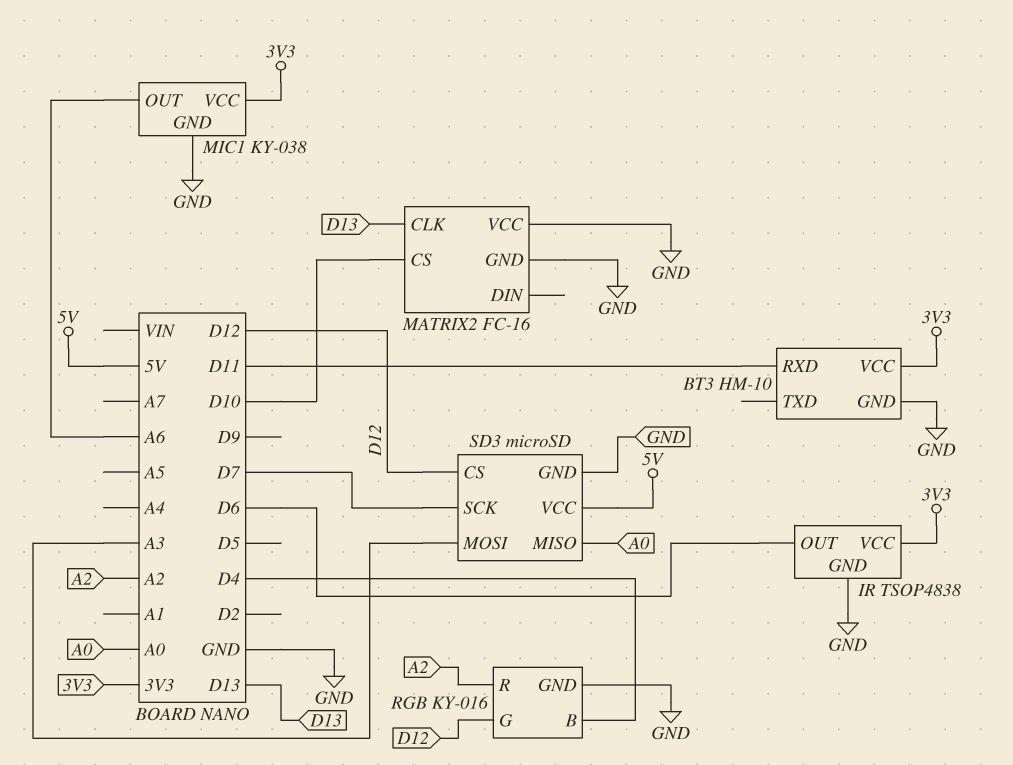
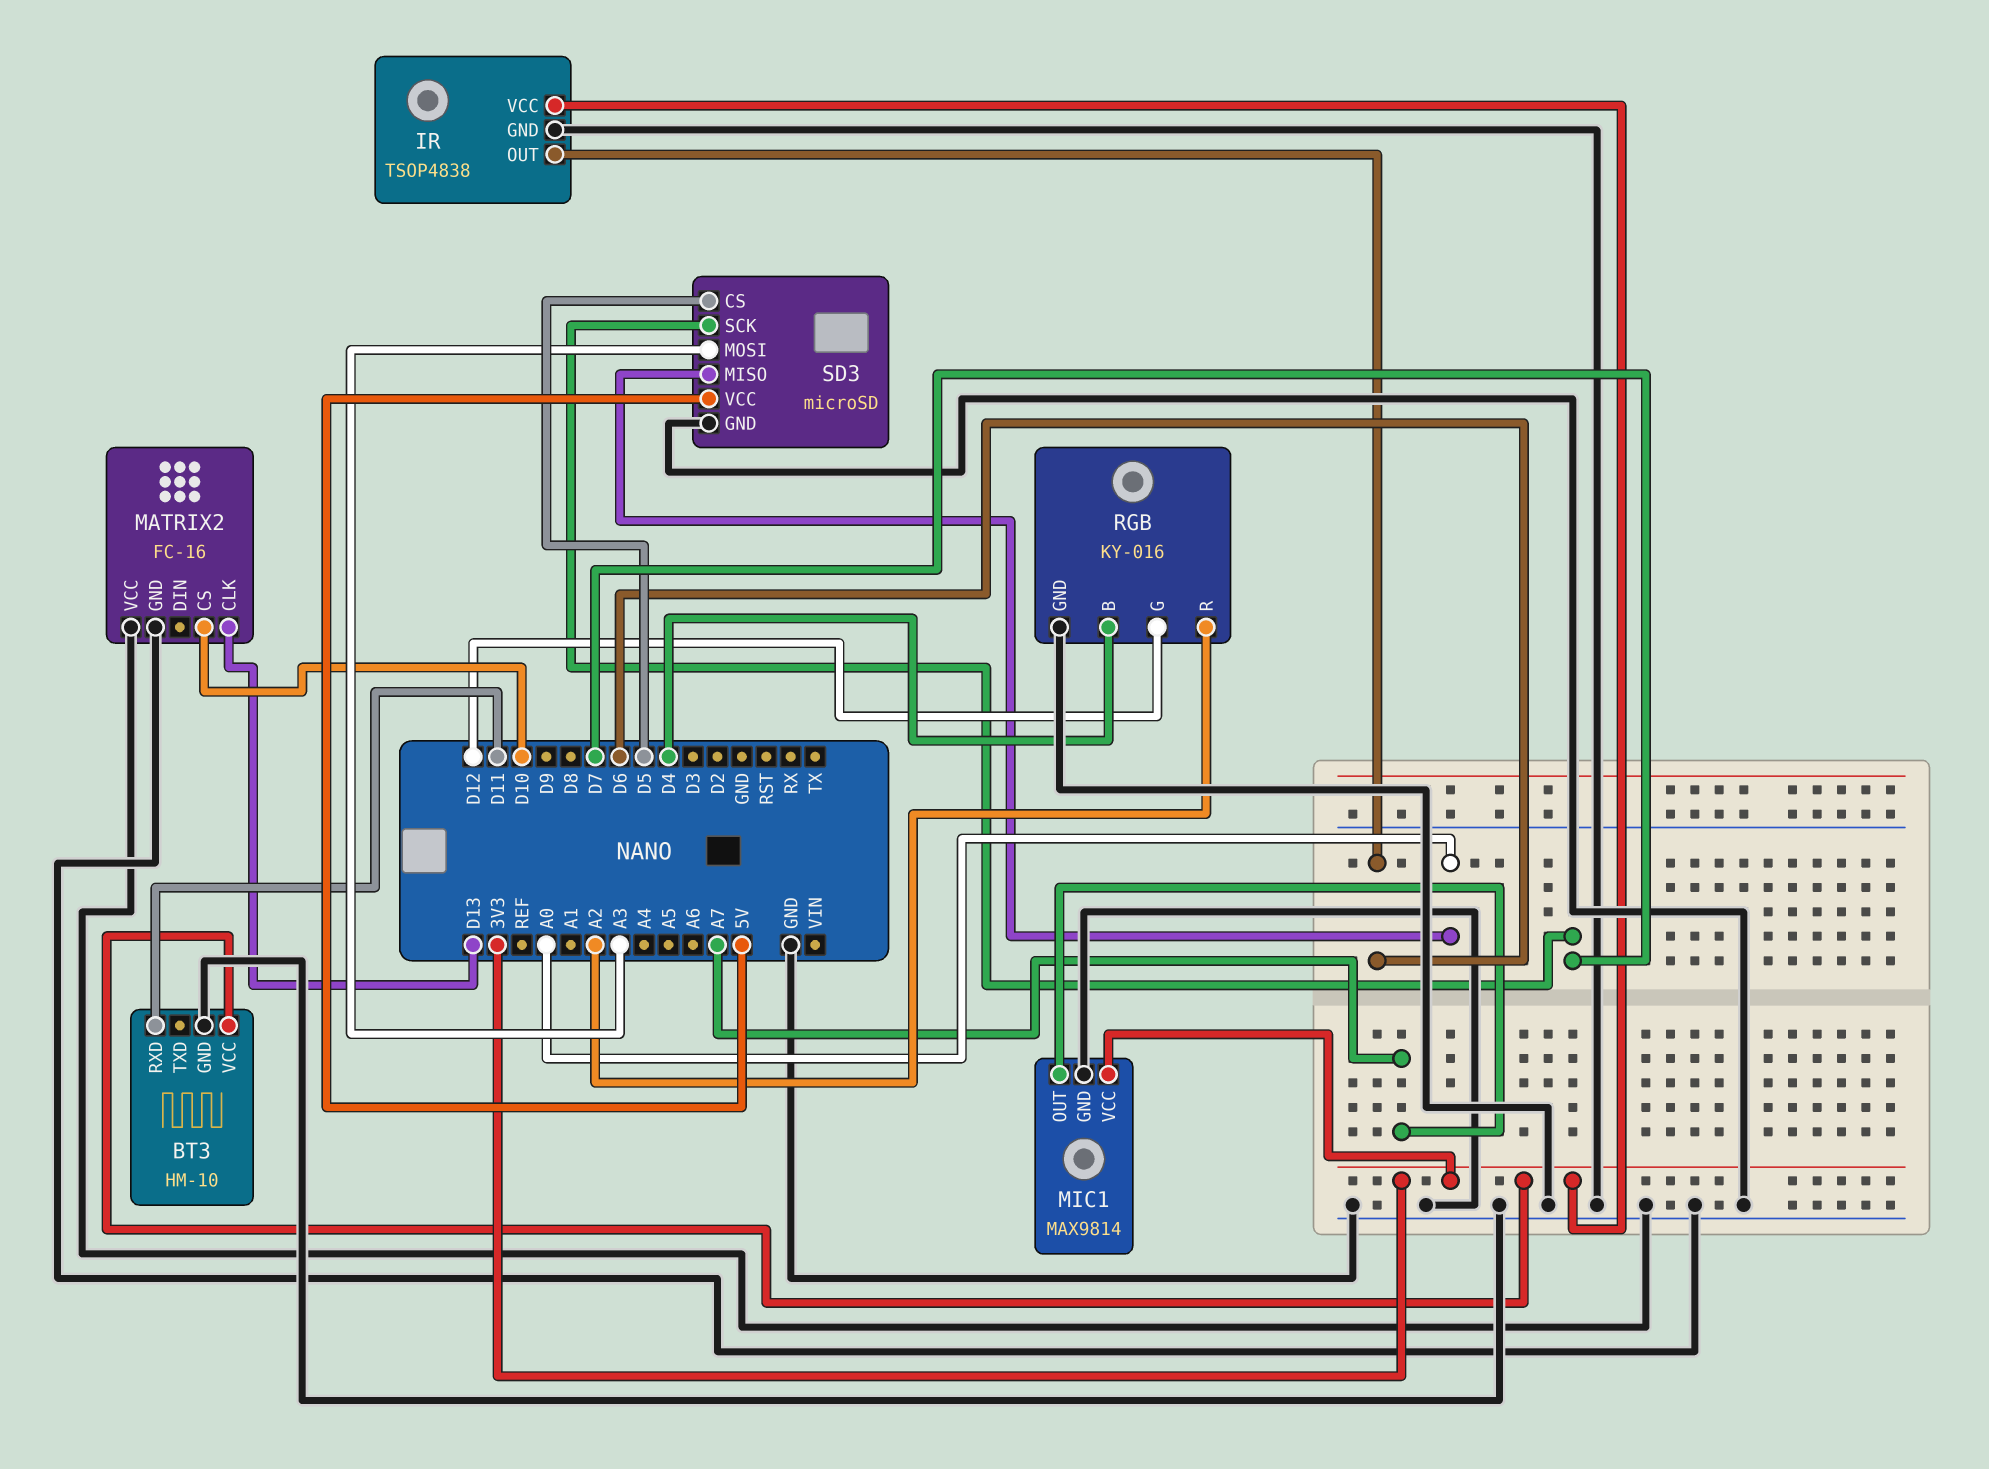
MIC1: KY-038 -> MAX9814
MIC1 pin OUT: A6 -> A7
SD3 pin CS: D12 -> D5

